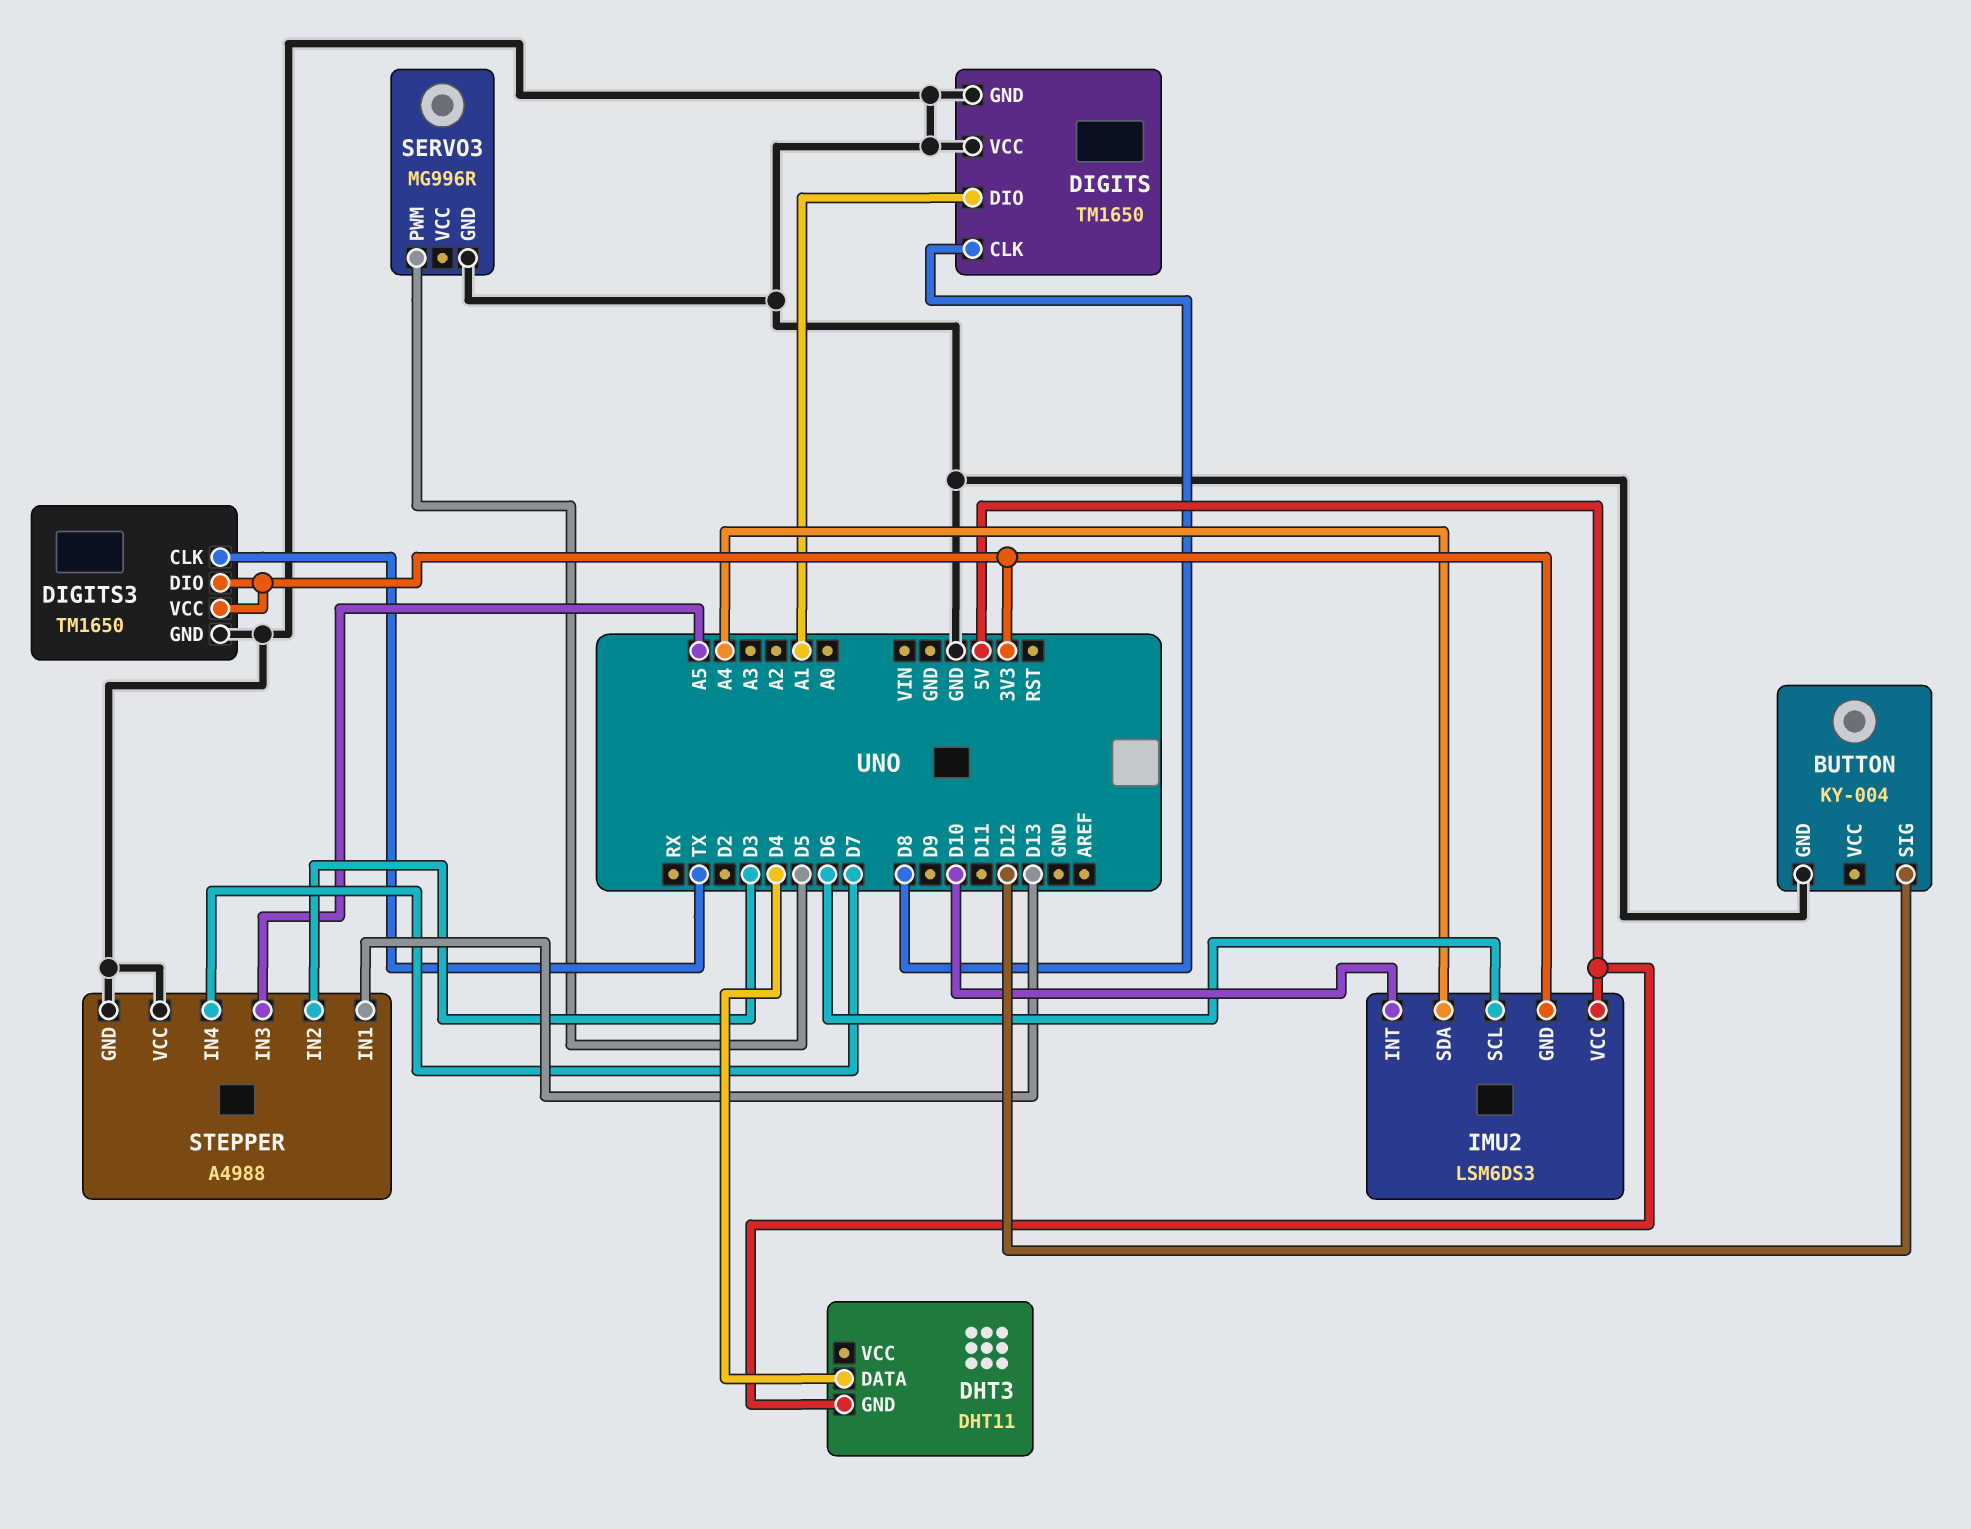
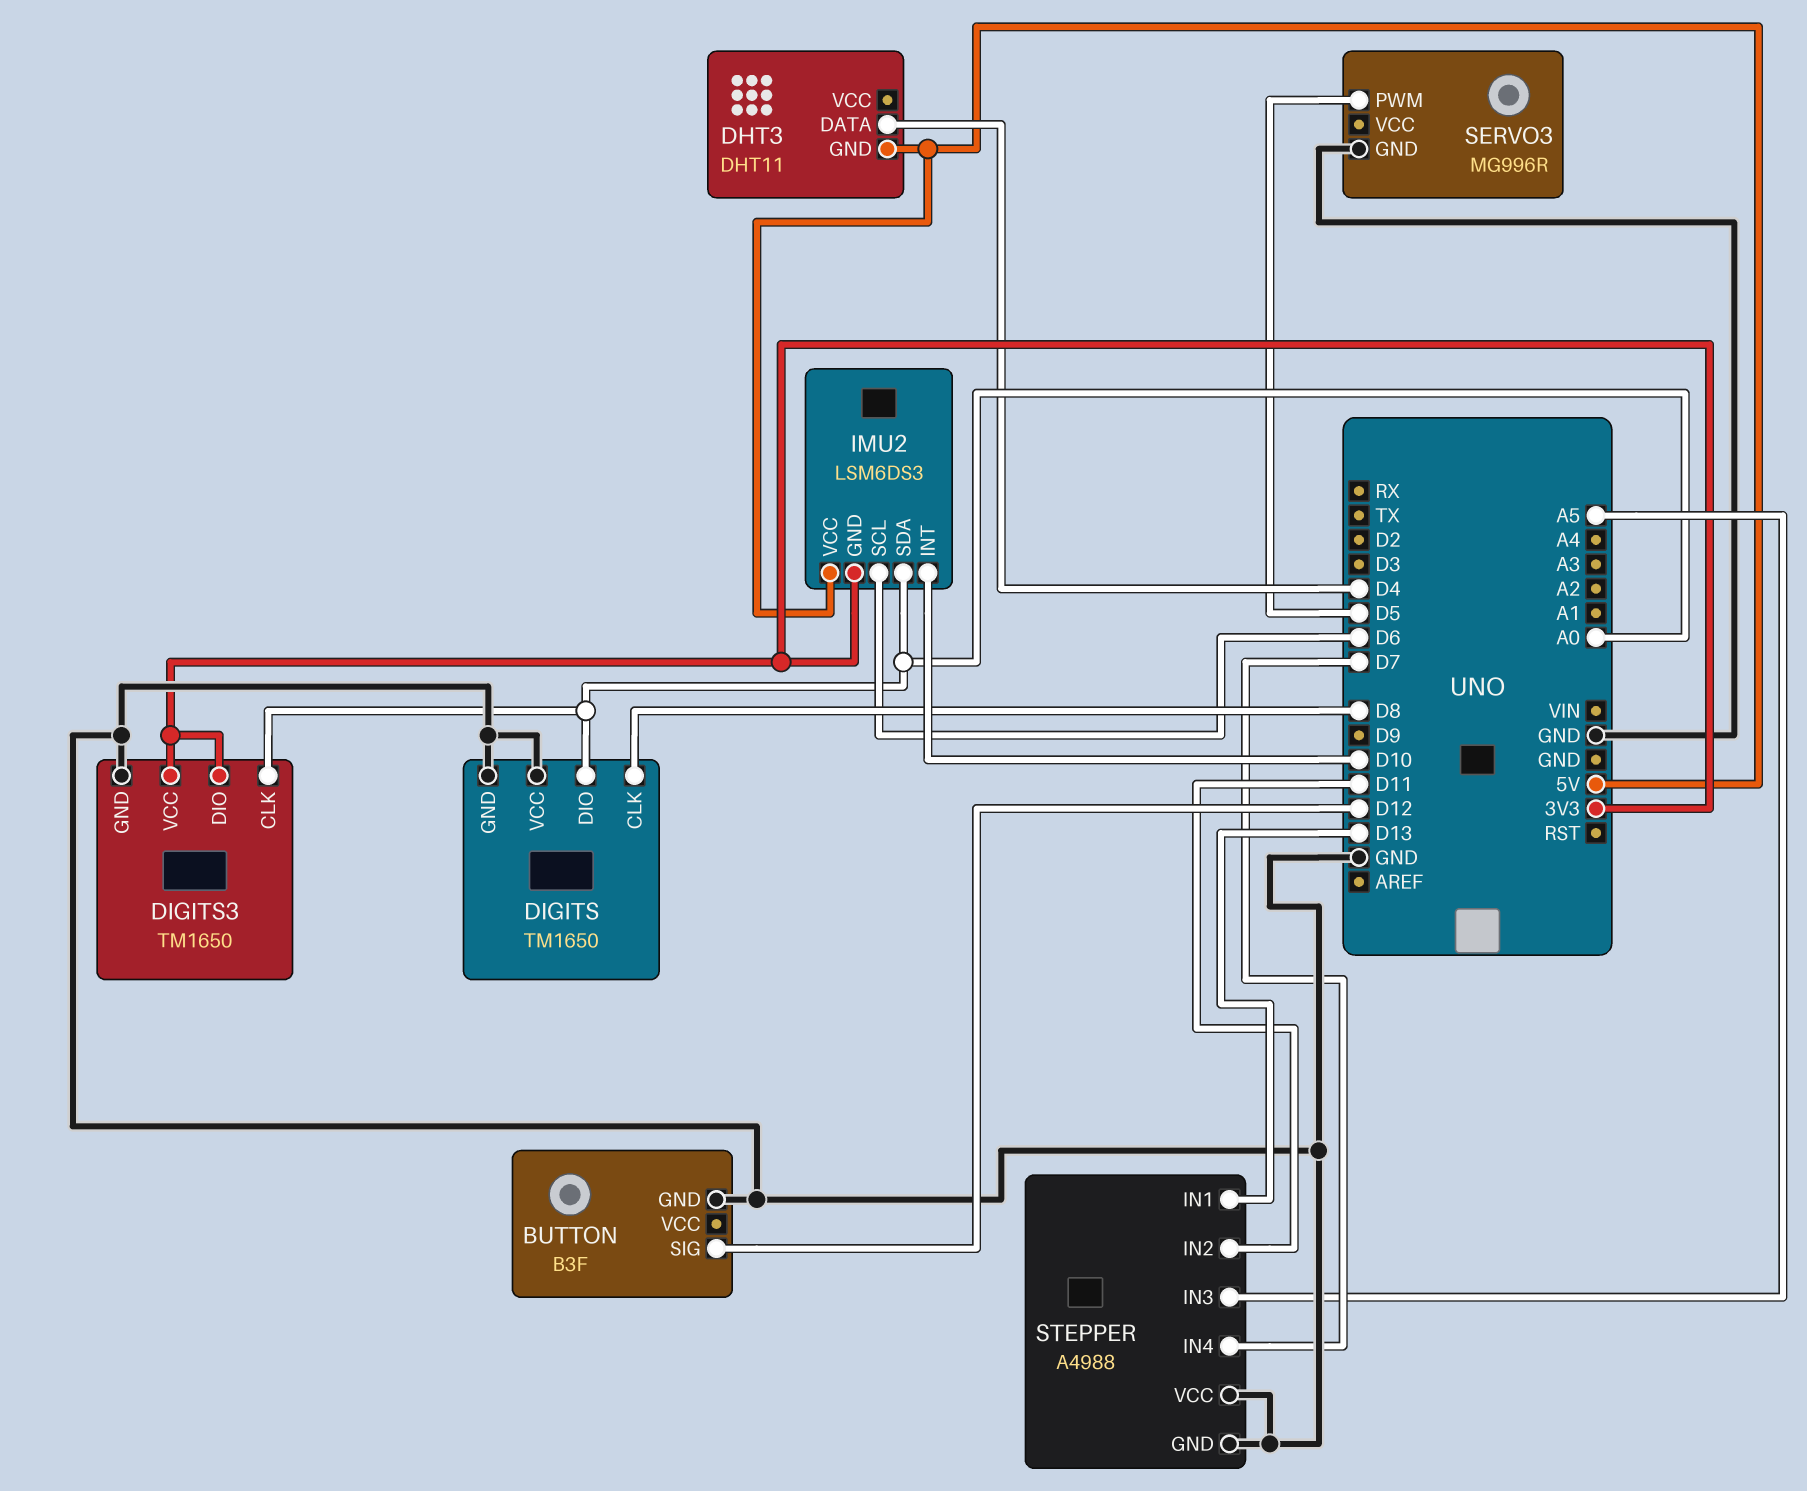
BUTTON: KY-004 -> B3F
DIGITS pin DIO: A1 -> A0
DIGITS3 pin CLK: TX -> A0
IMU2 pin SDA: A4 -> A0
STEPPER pin IN2: D3 -> D11

